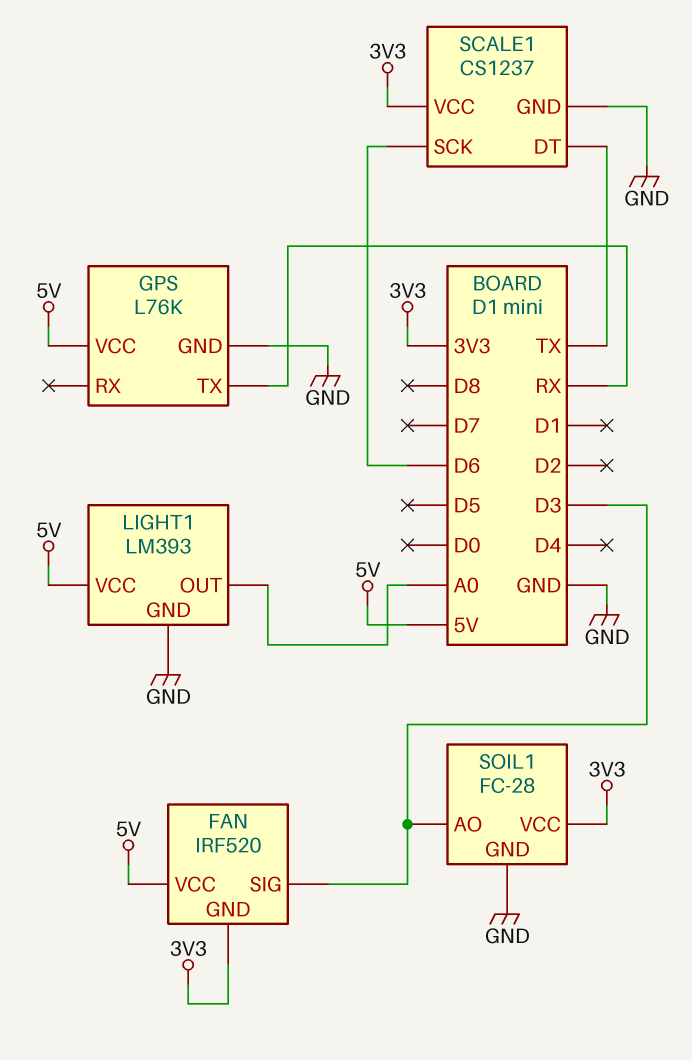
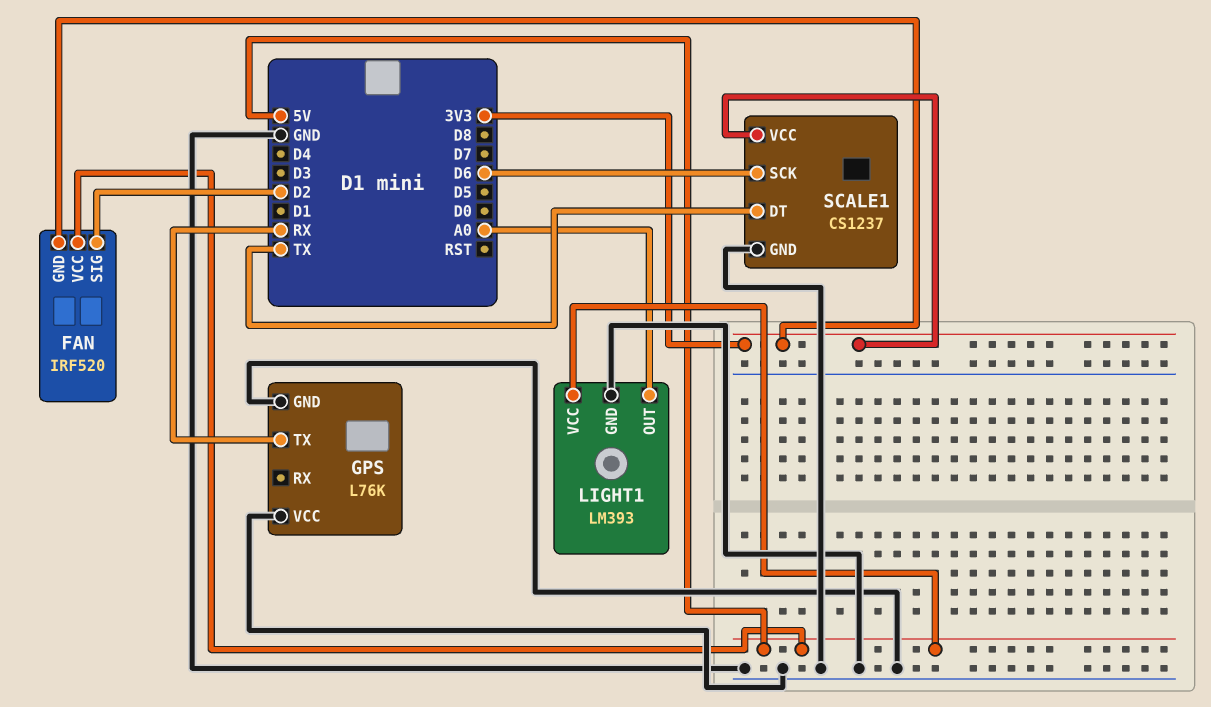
FAN pin SIG: D3 -> D2
GPS pin VCC: 5V -> GND
SOIL1: FC-28 -> none
SOIL1 pin AO: D3 -> none
SOIL1 pin GND: GND -> none
SOIL1 pin VCC: 3V3 -> none

